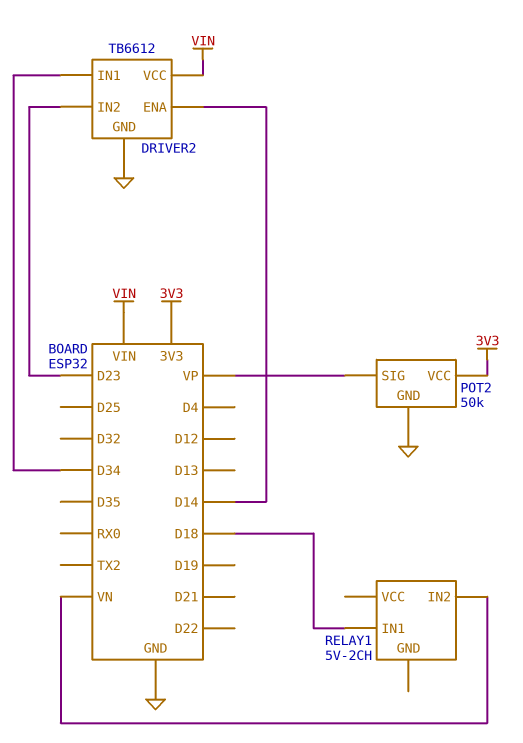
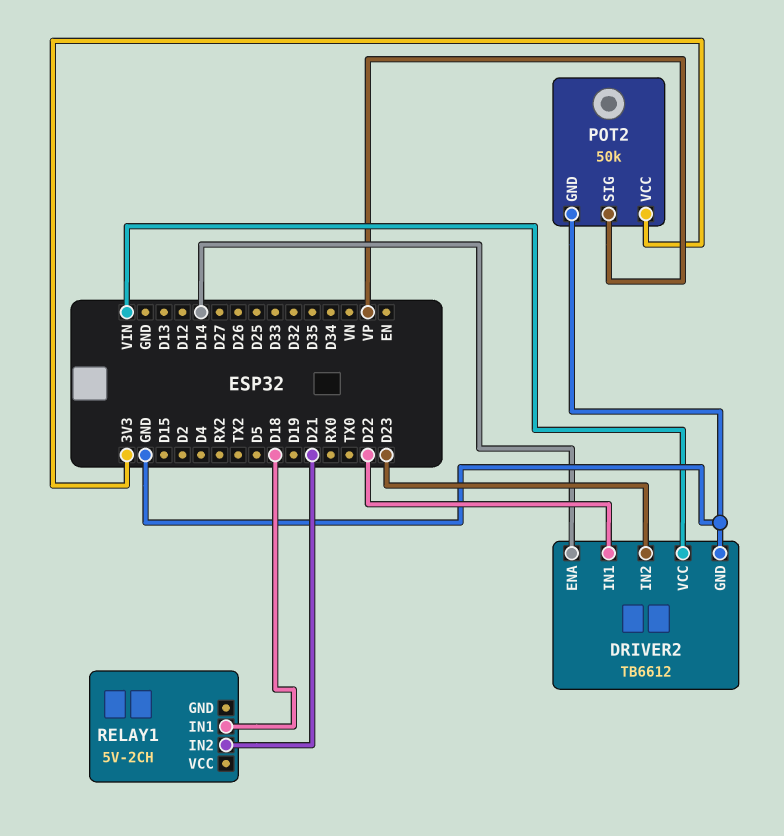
DRIVER2 pin IN1: D34 -> D22
RELAY1 pin IN2: VN -> D21

